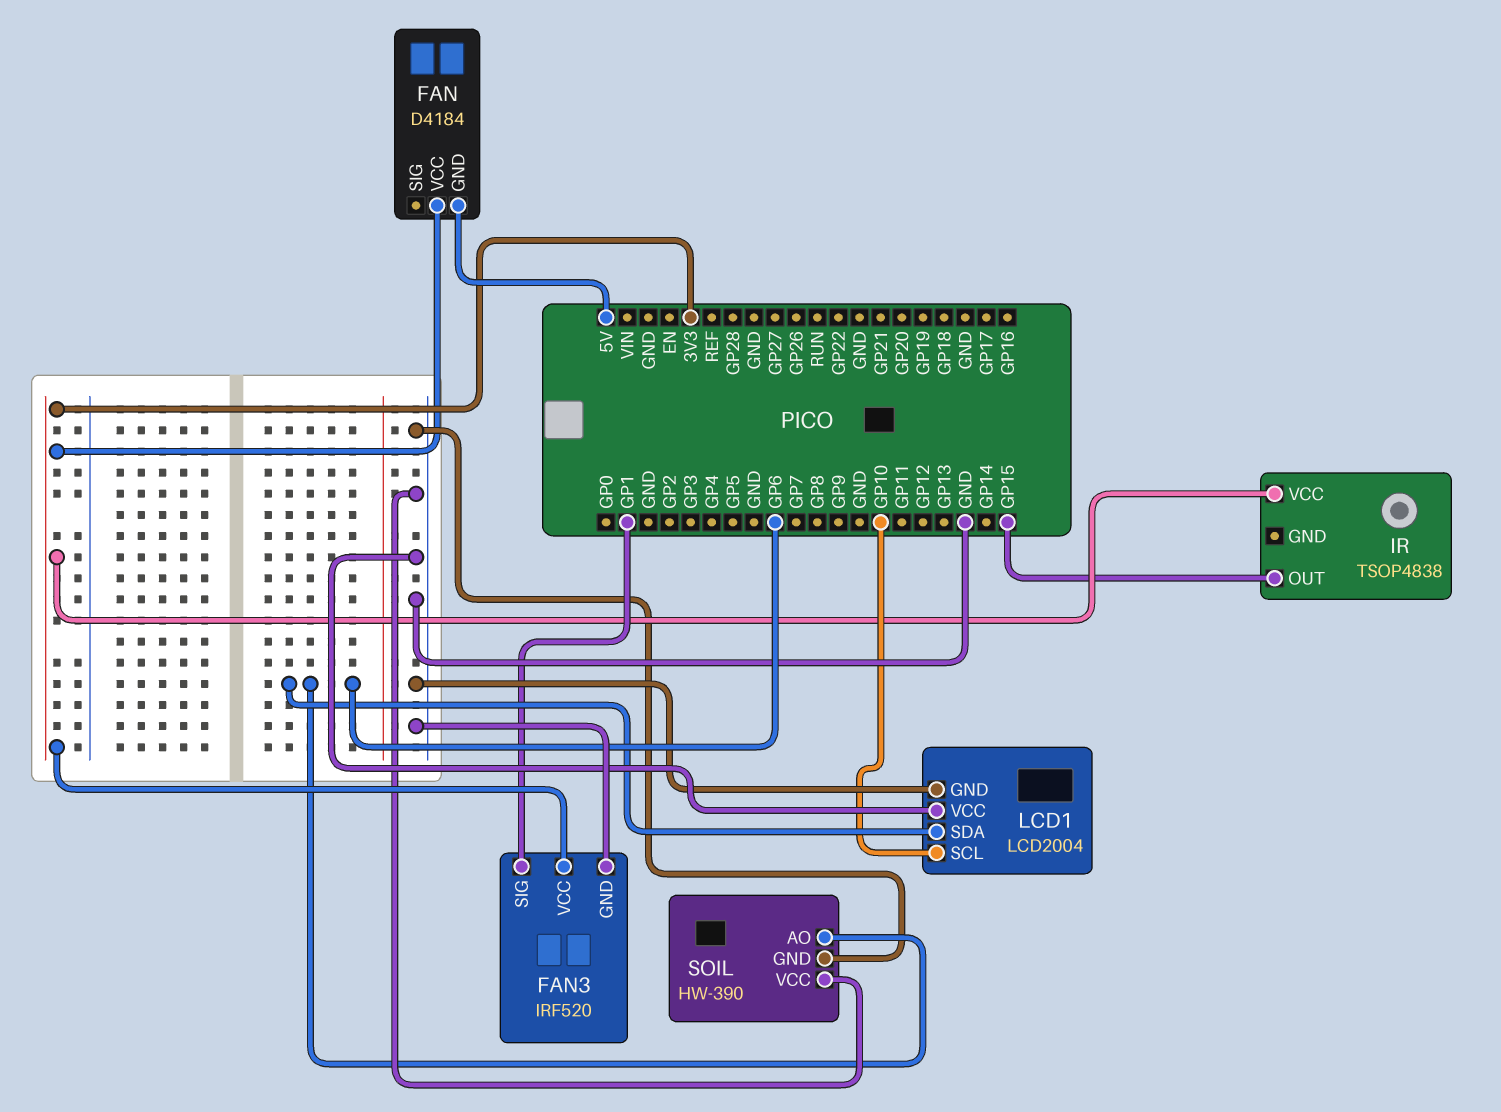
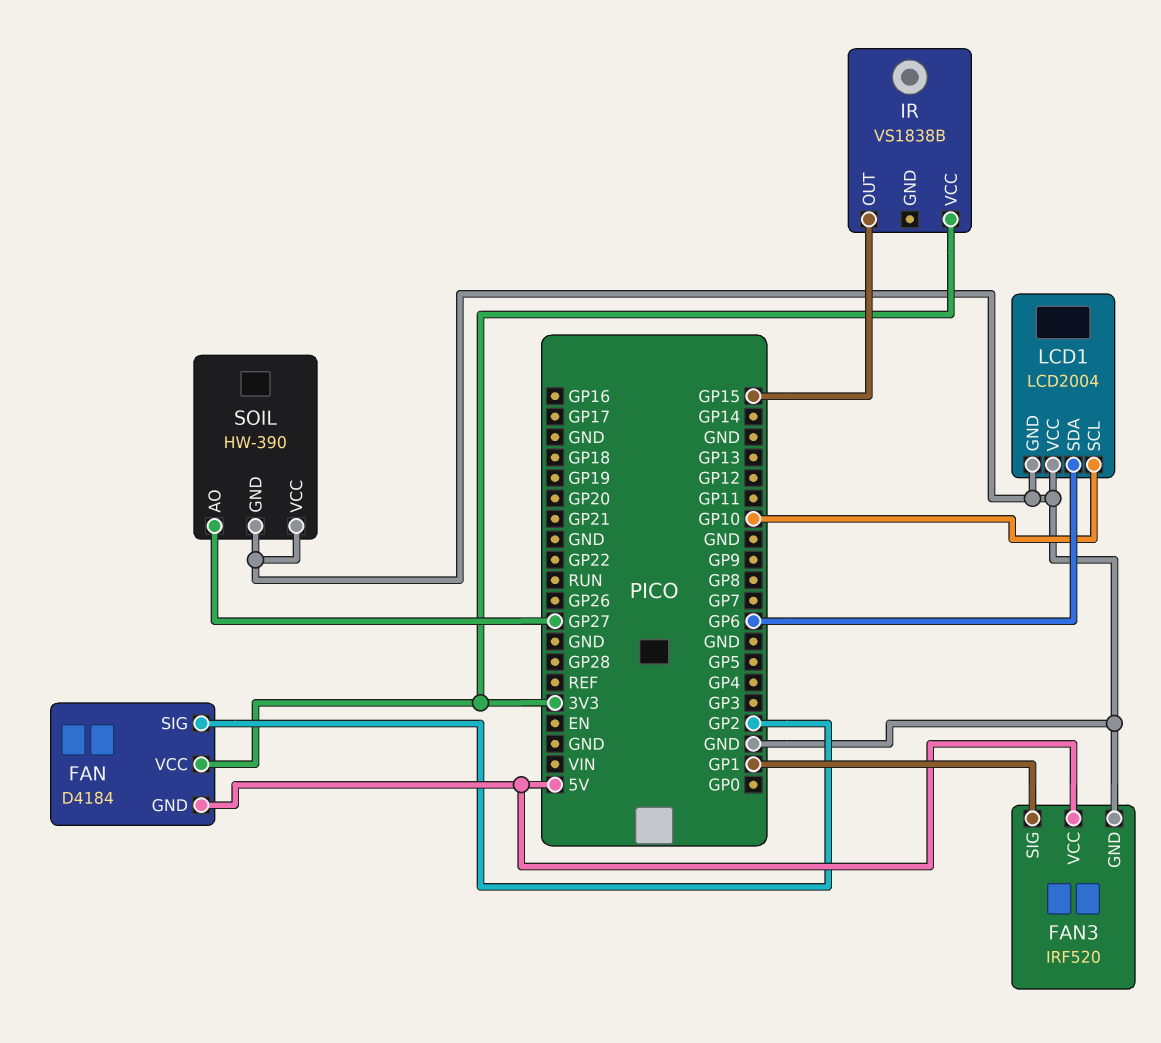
FAN pin SIG: none -> GP2
FAN3 pin VCC: 3V3 -> 5V
IR: TSOP4838 -> VS1838B
SOIL pin AO: GP6 -> GP27

